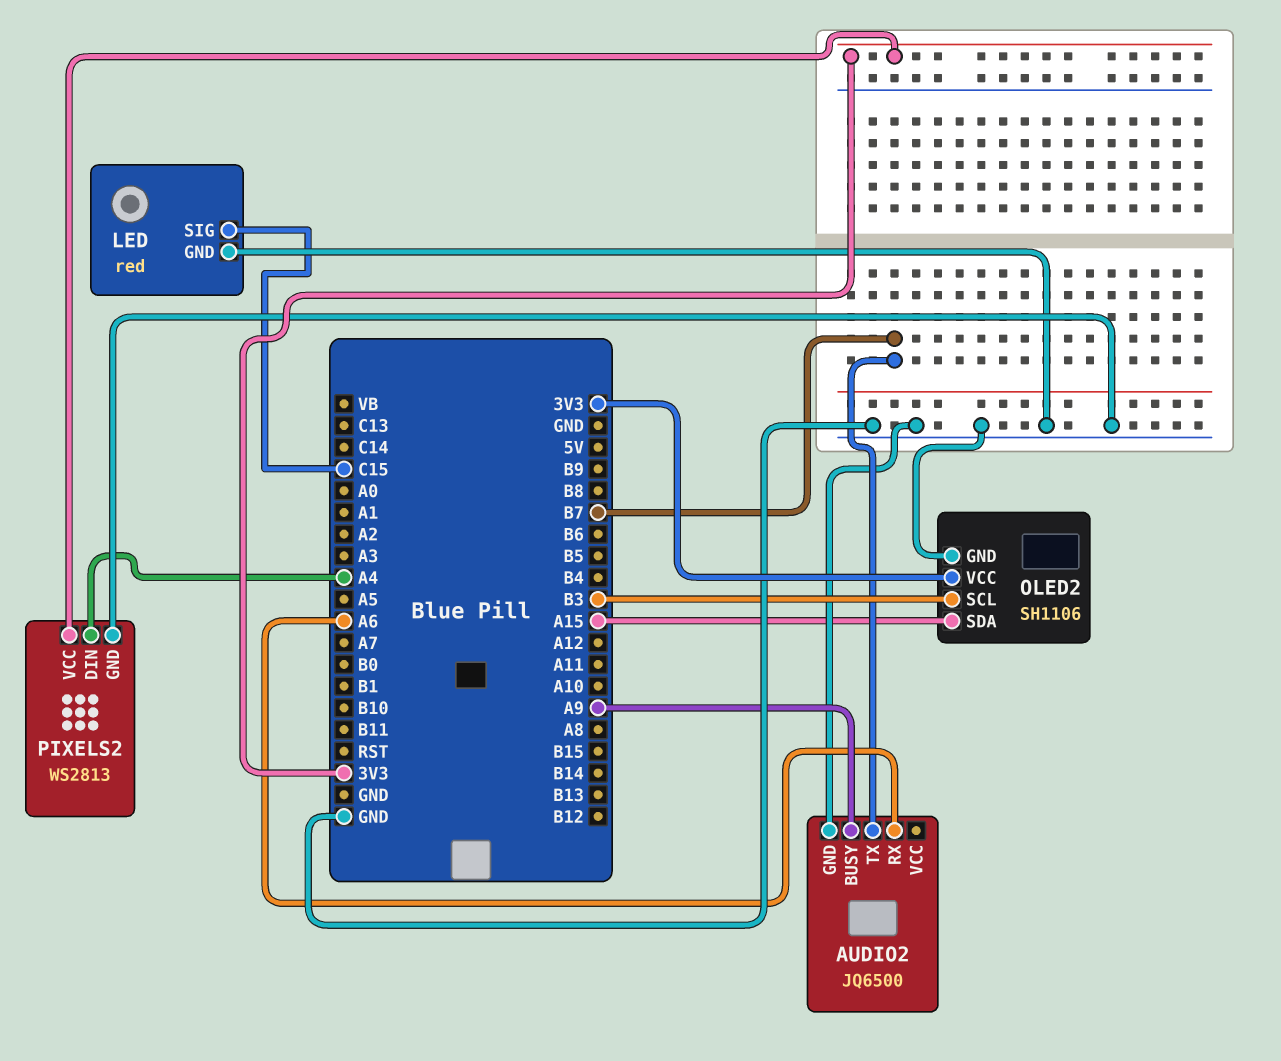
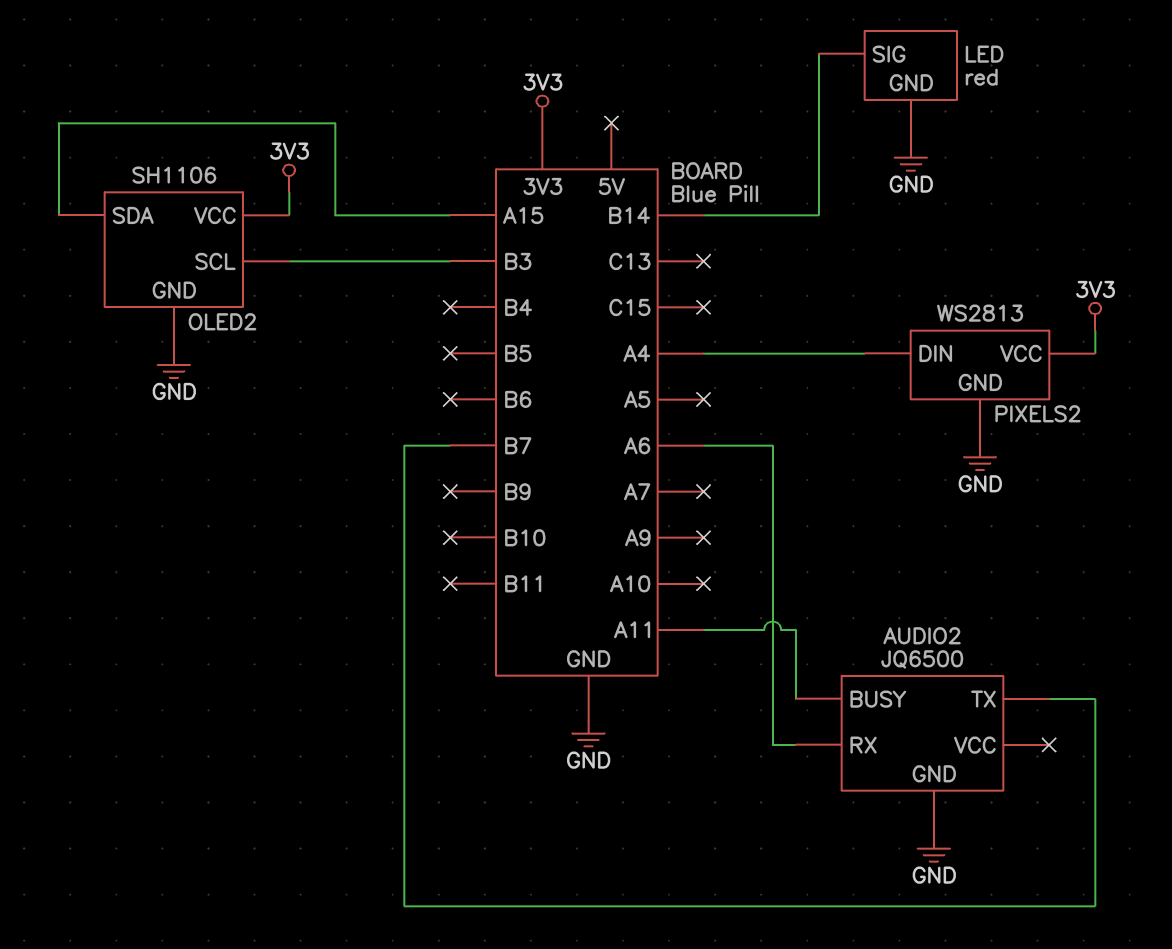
AUDIO2 pin BUSY: A9 -> A11
LED pin SIG: C15 -> B14

